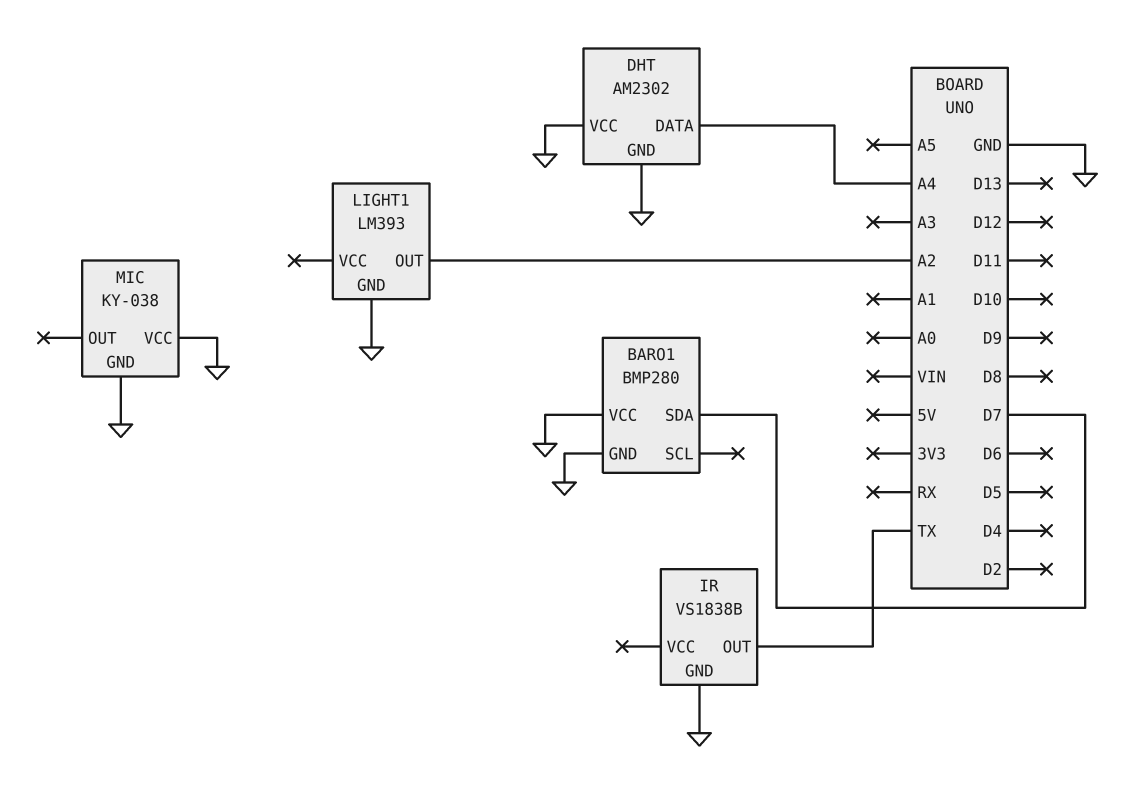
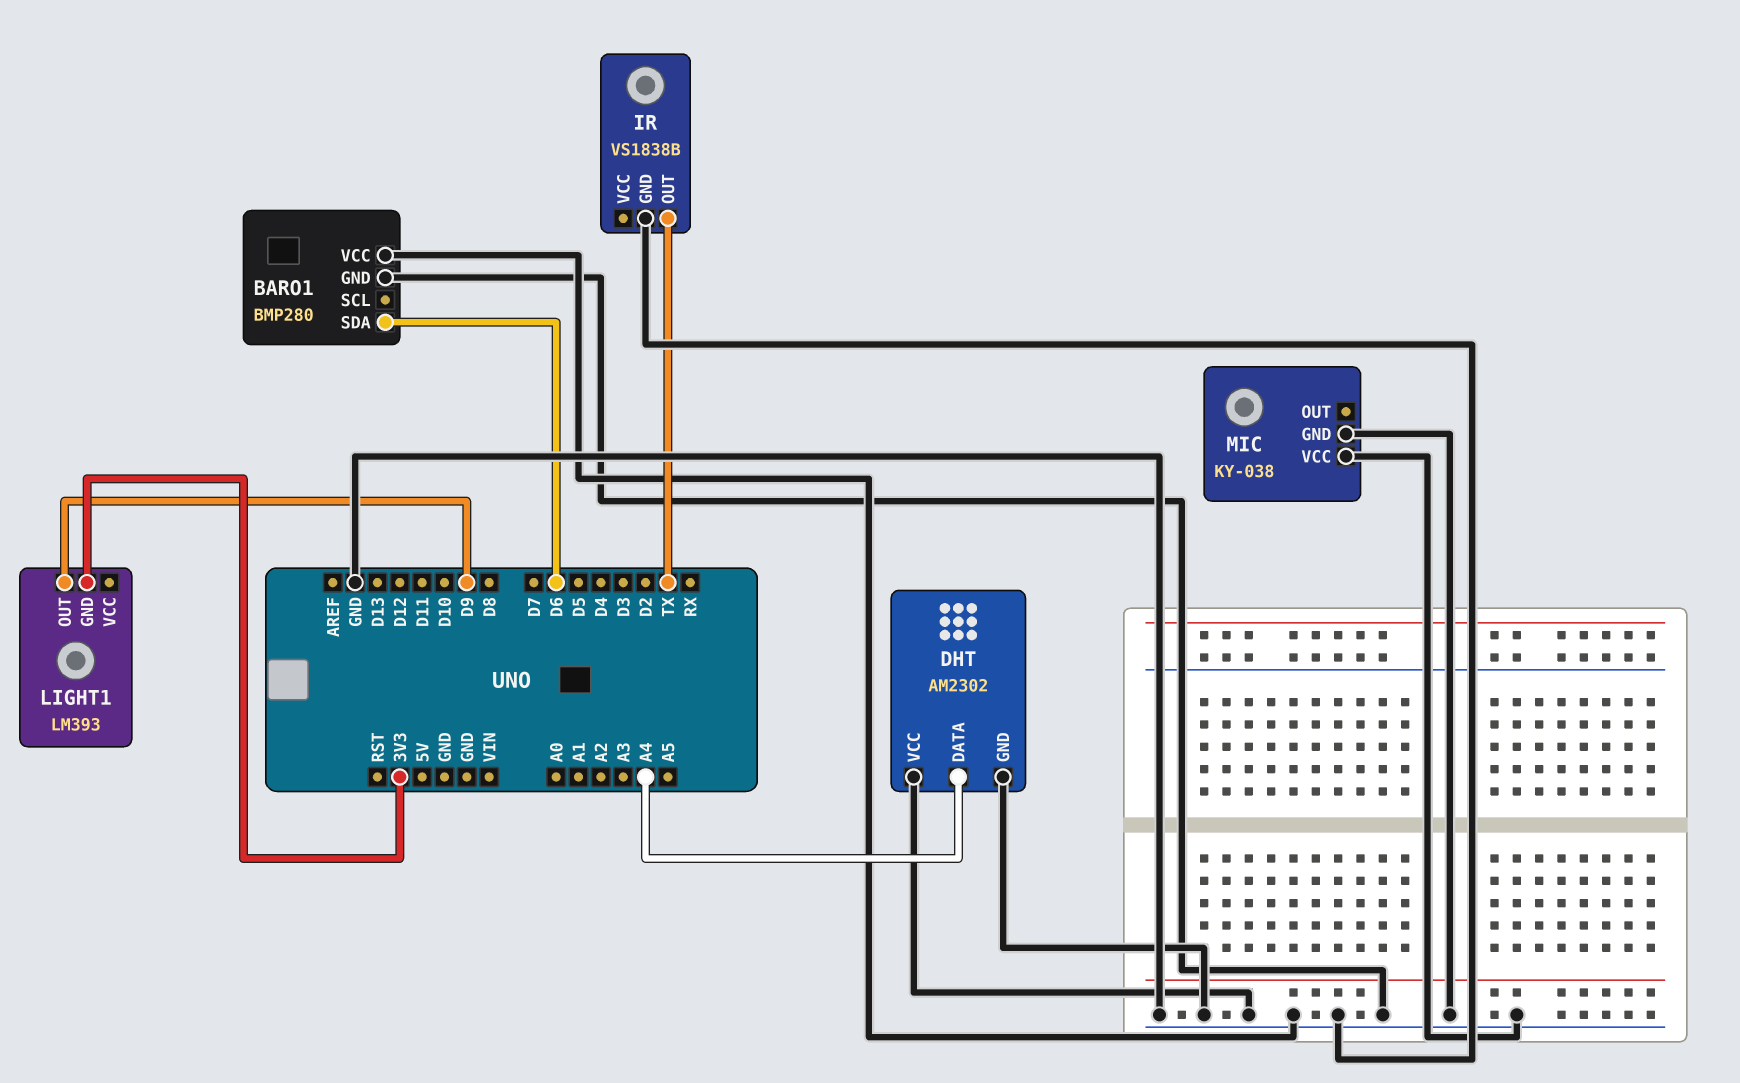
BARO1 pin SDA: D7 -> D6
LIGHT1 pin GND: GND -> 3V3
LIGHT1 pin OUT: A2 -> D9

